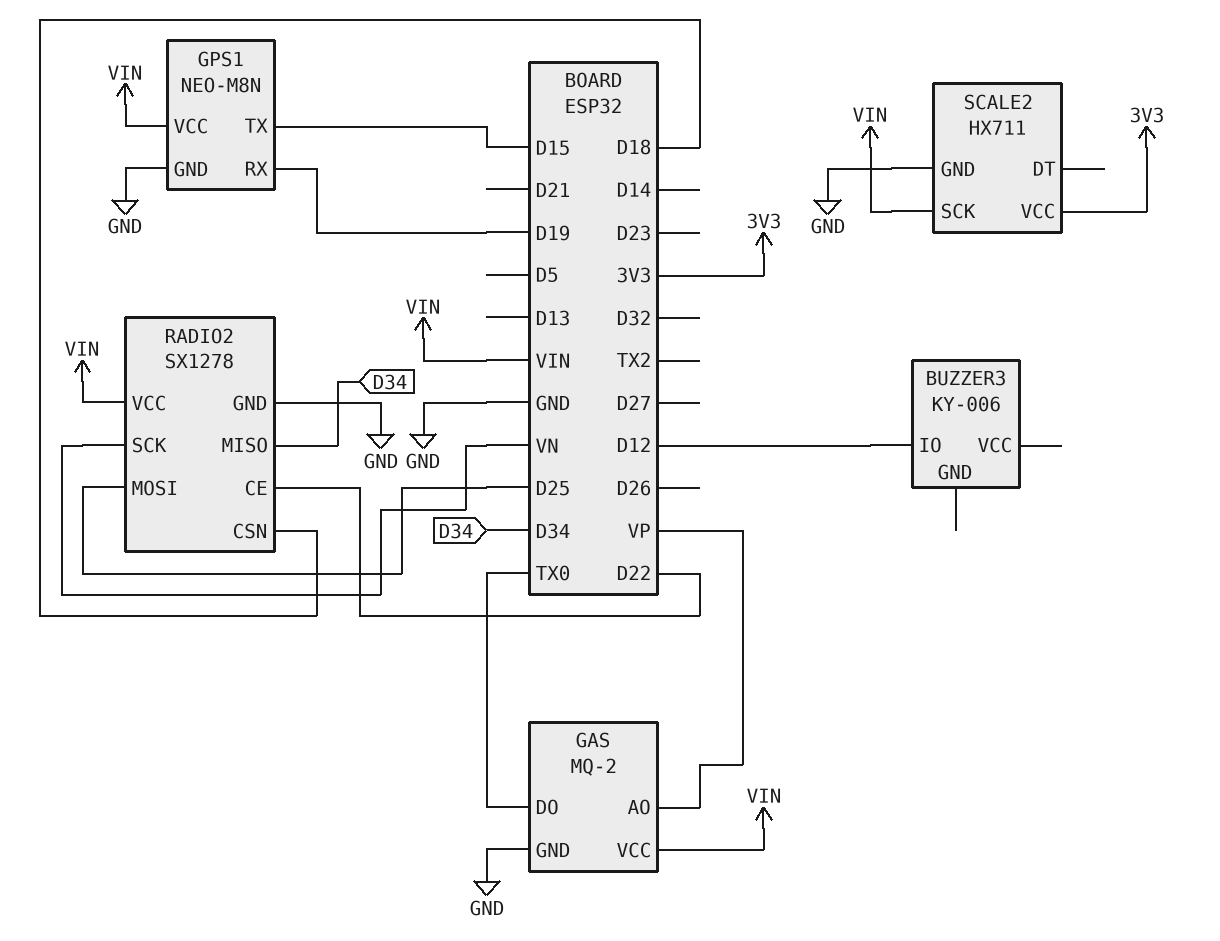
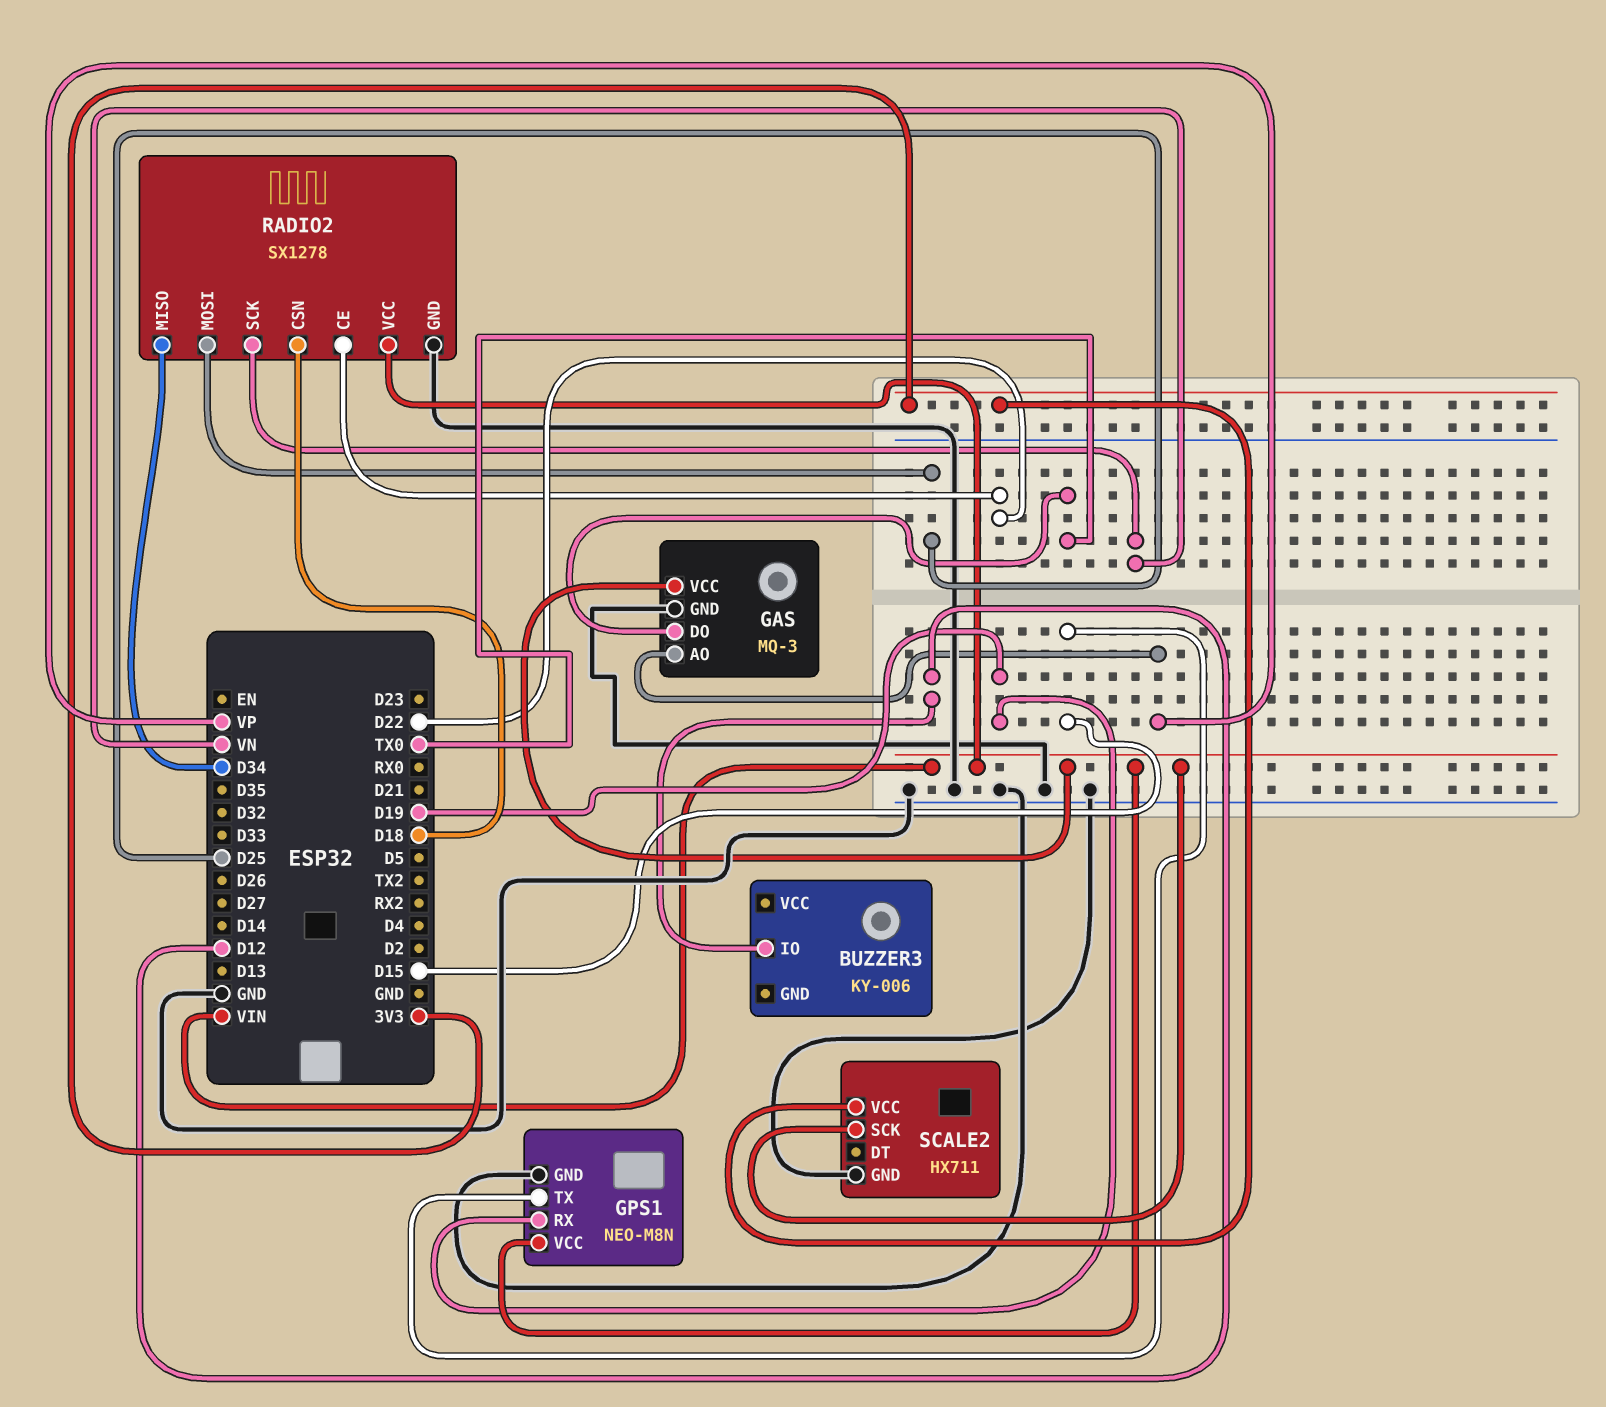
GAS: MQ-2 -> MQ-3

